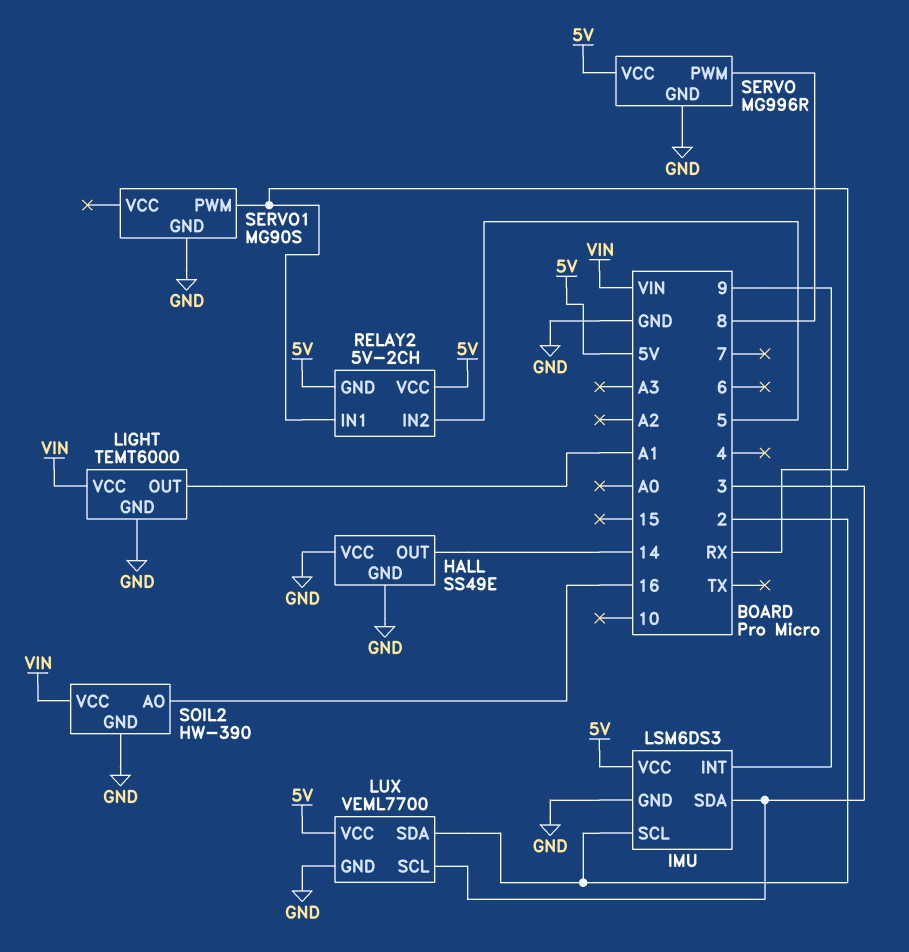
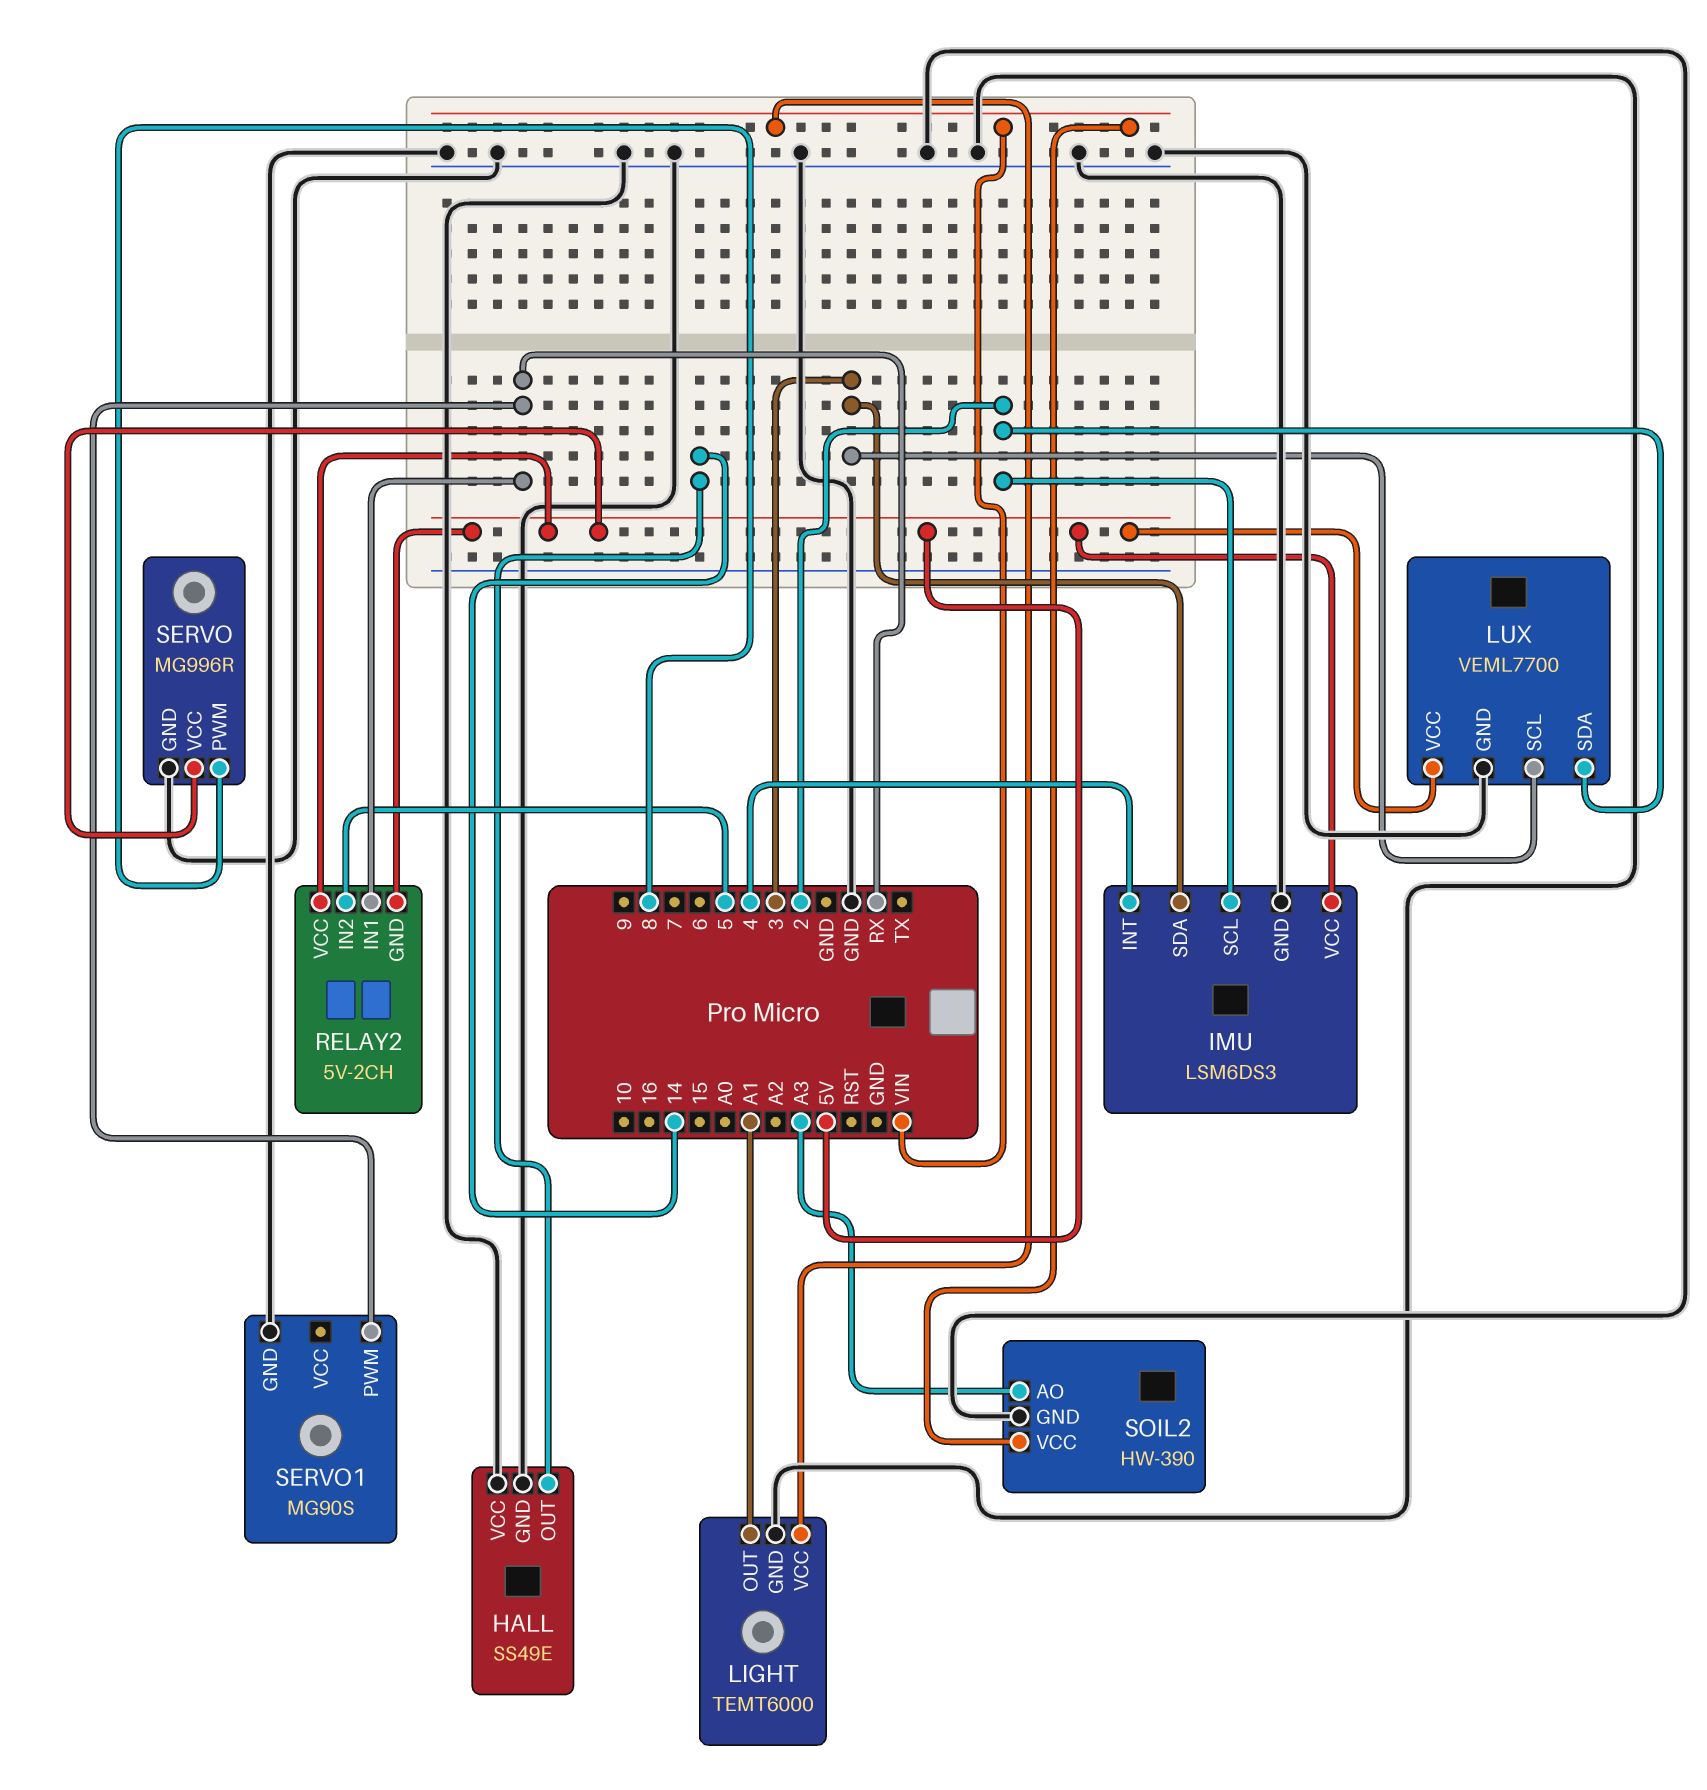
IMU pin INT: 9 -> 4
SOIL2 pin AO: 16 -> A3

